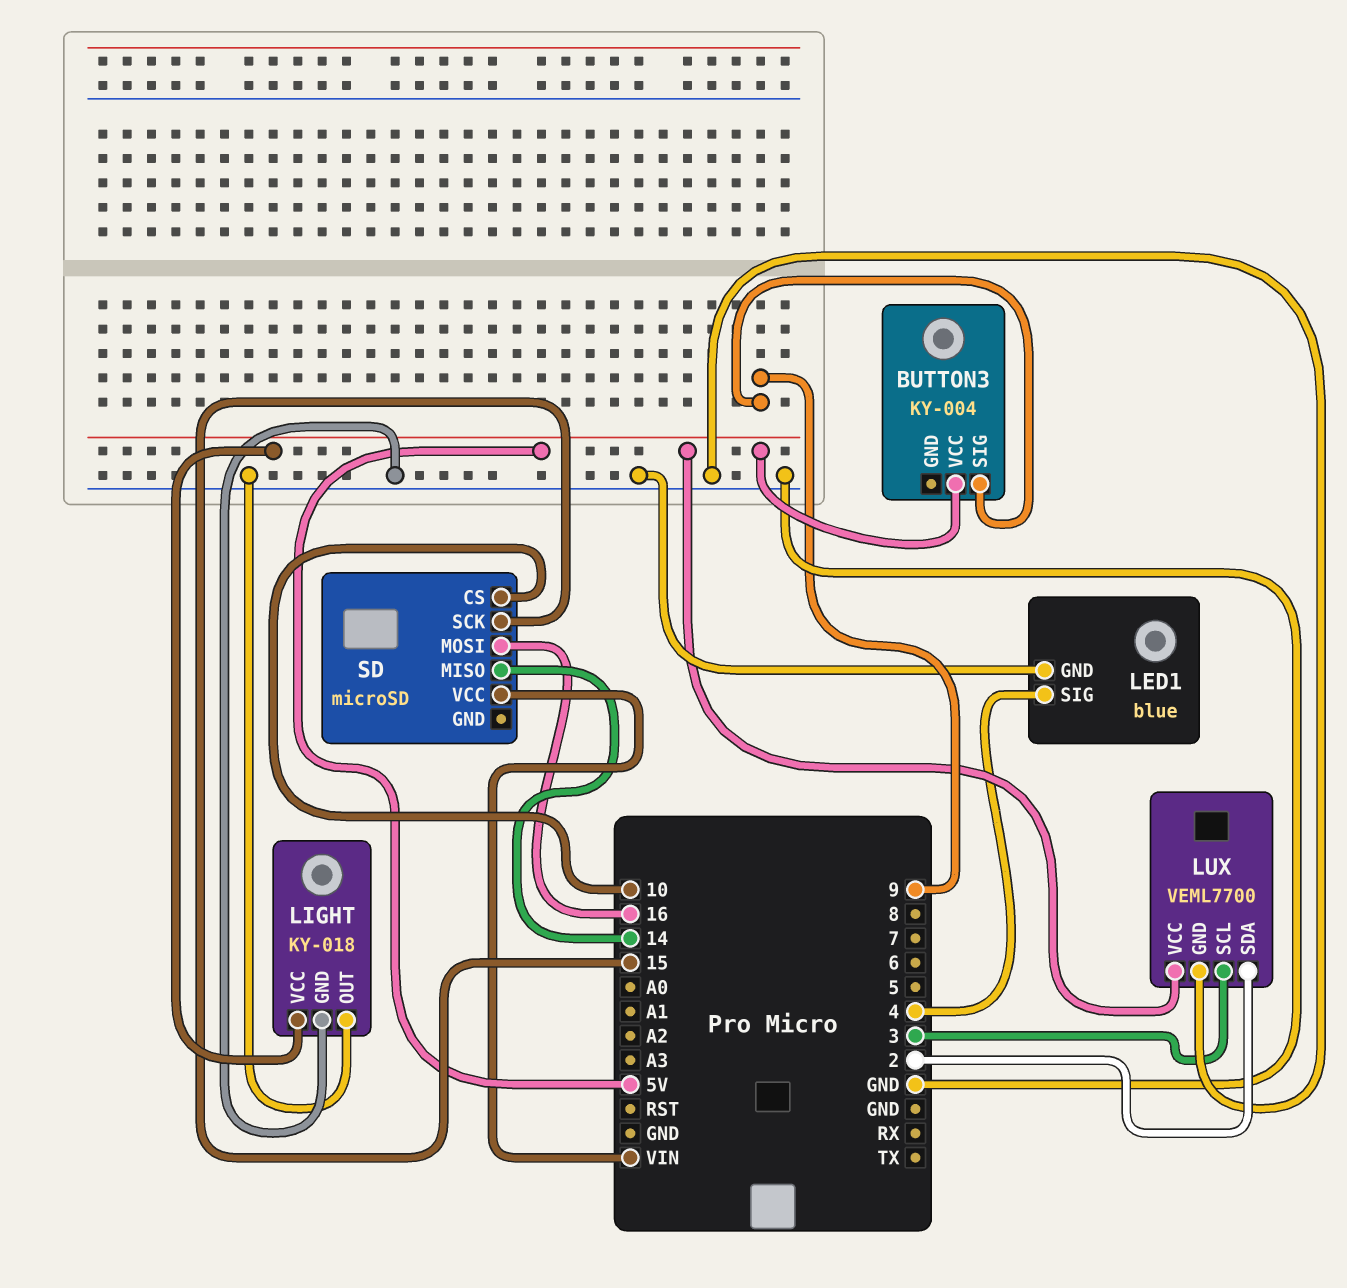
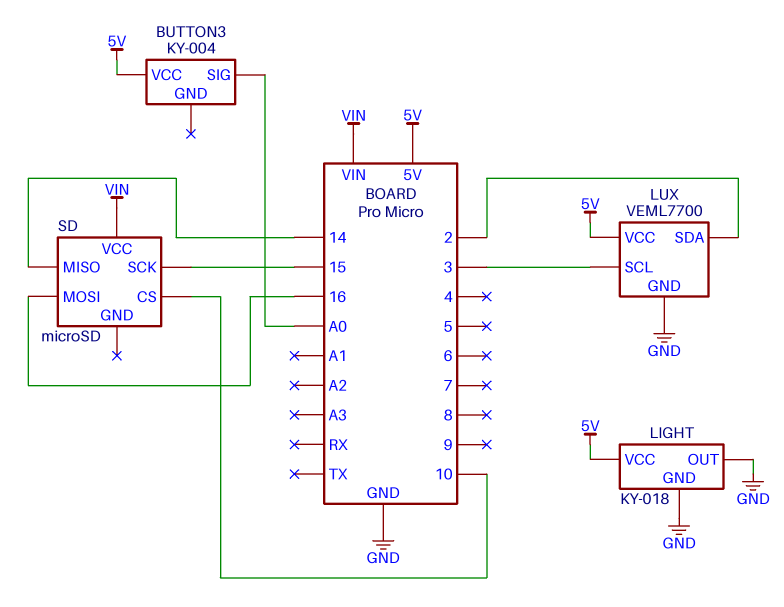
BUTTON3 pin SIG: 9 -> A0
LED1: blue -> none
LED1 pin GND: GND -> none
LED1 pin SIG: 4 -> none

